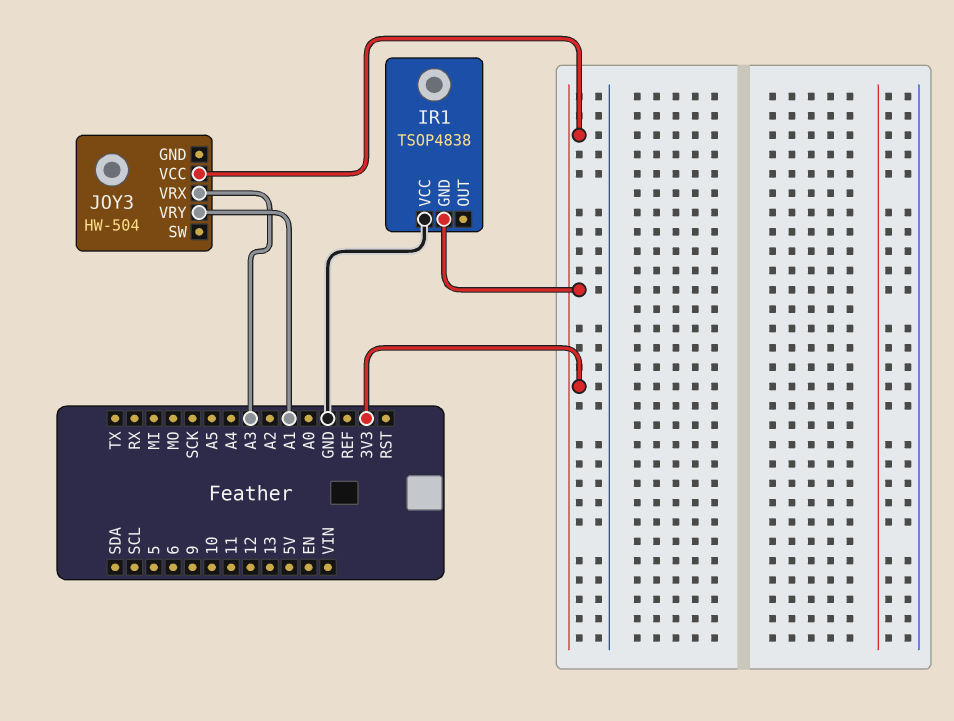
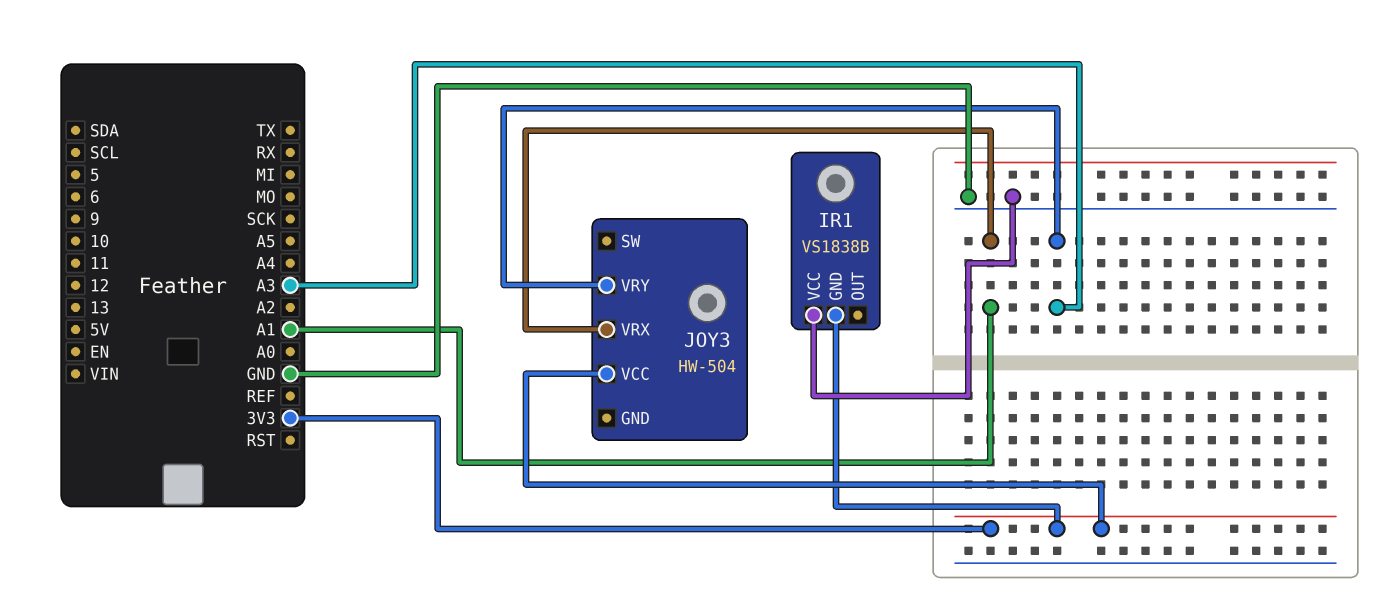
IR1: TSOP4838 -> VS1838B
JOY3 pin VRX: A3 -> A1
JOY3 pin VRY: A1 -> A3

